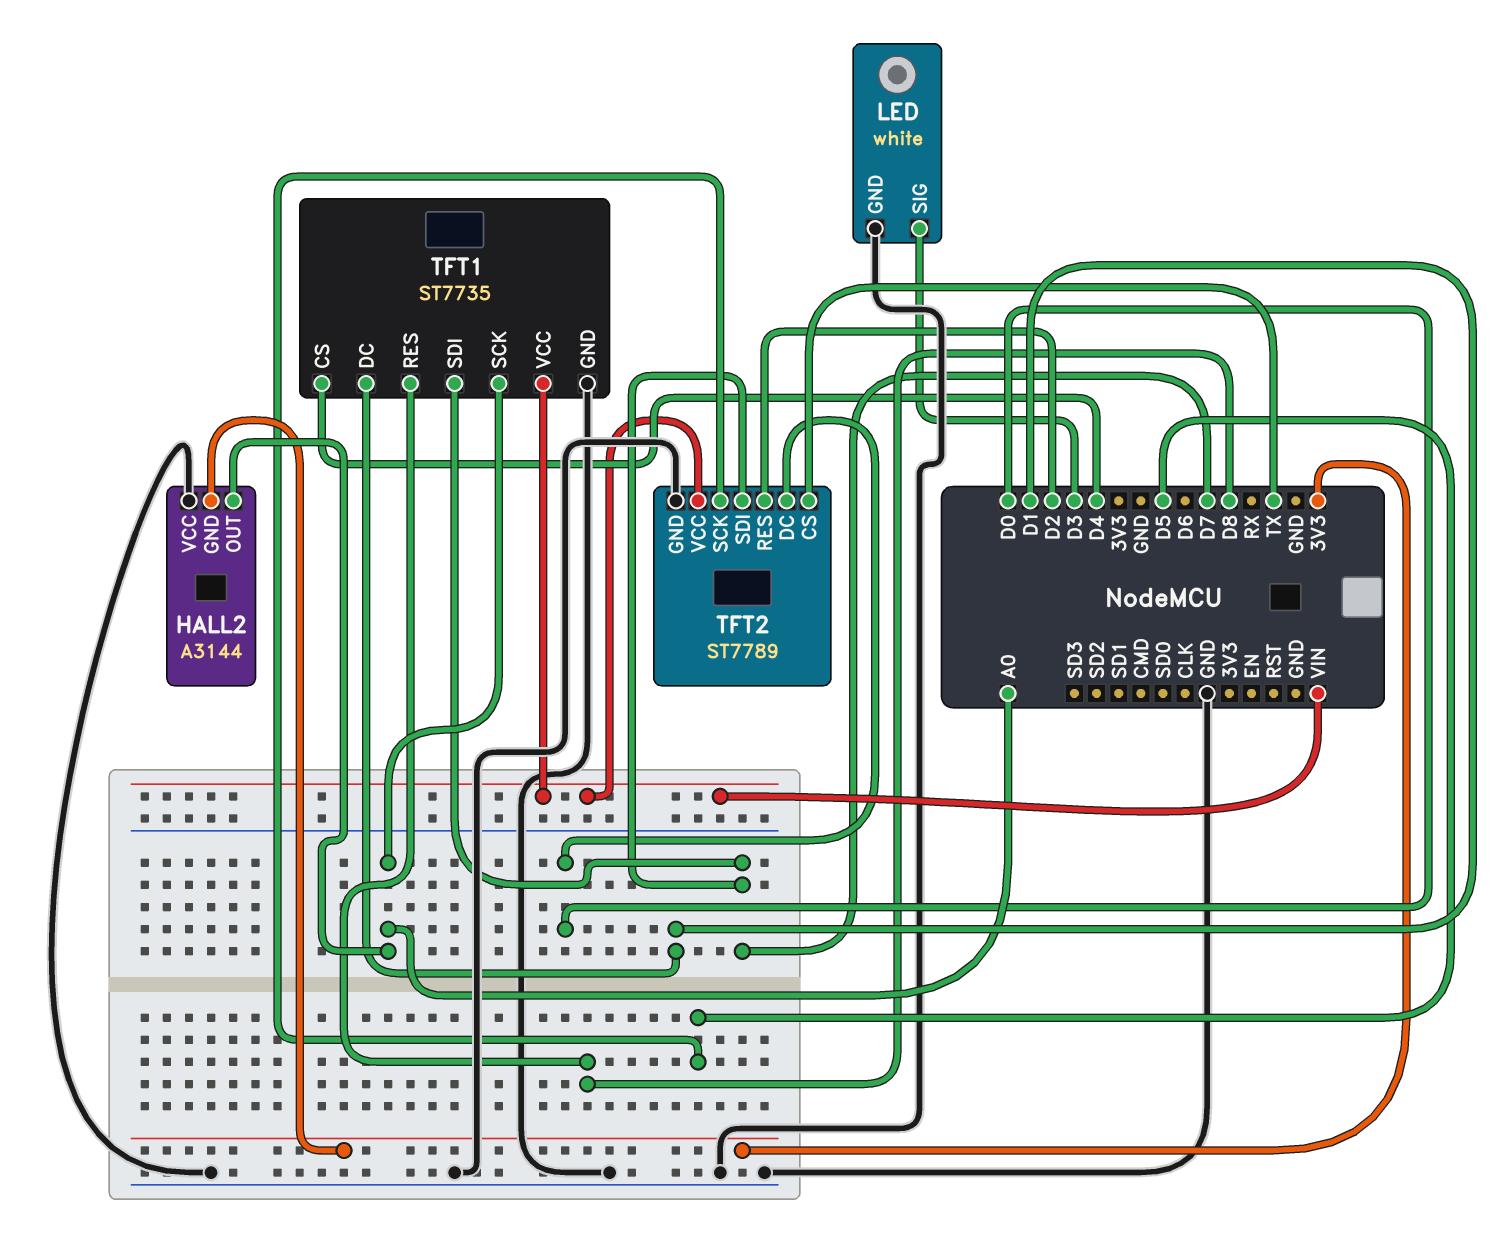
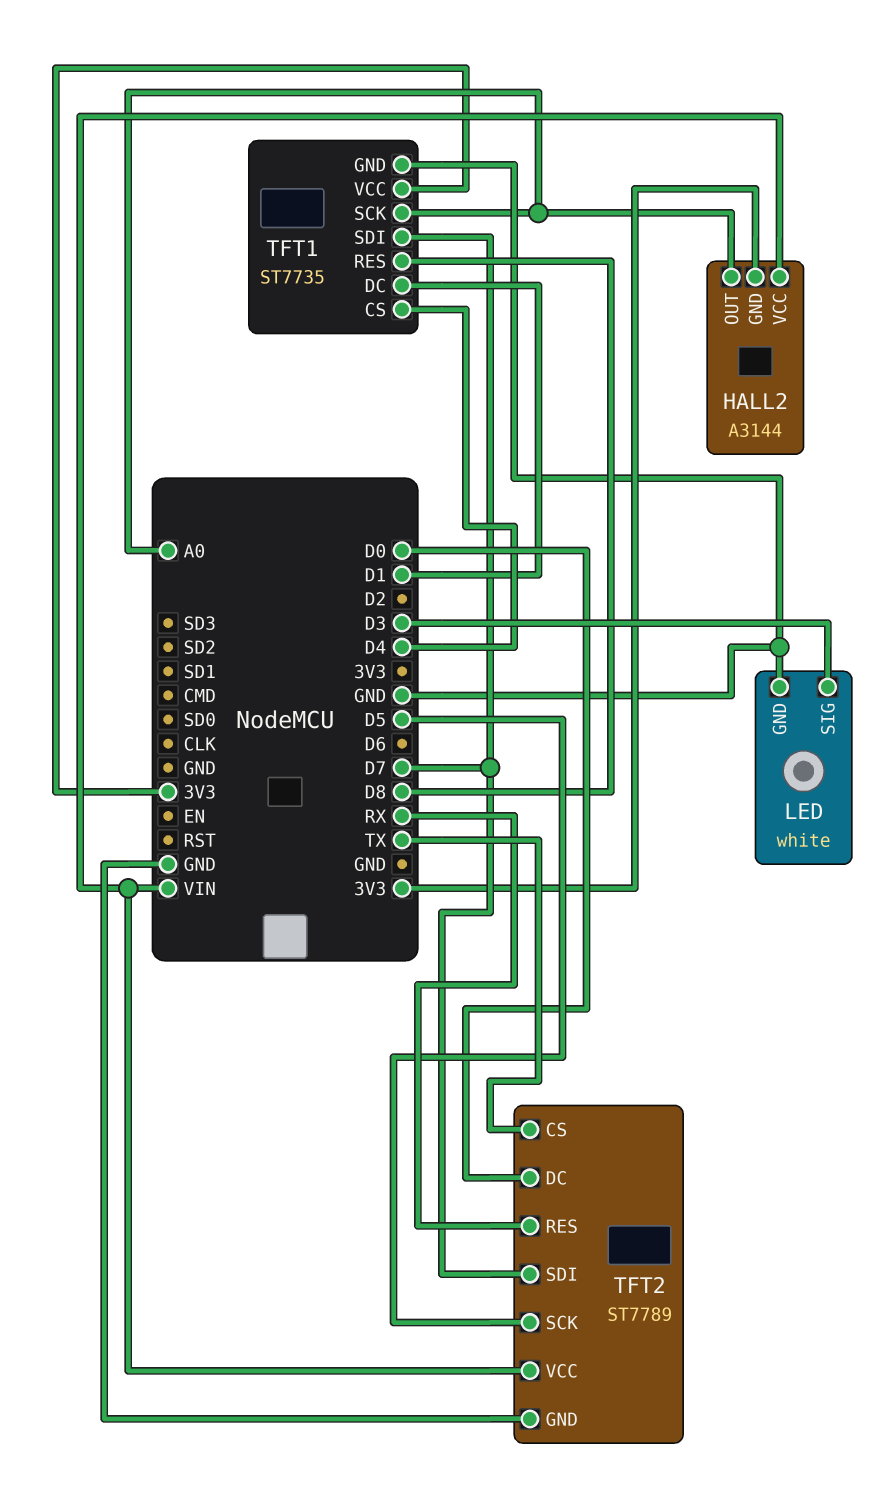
HALL2 pin VCC: GND -> VIN
TFT1 pin VCC: VIN -> 3V3
TFT2 pin RES: D2 -> RX

